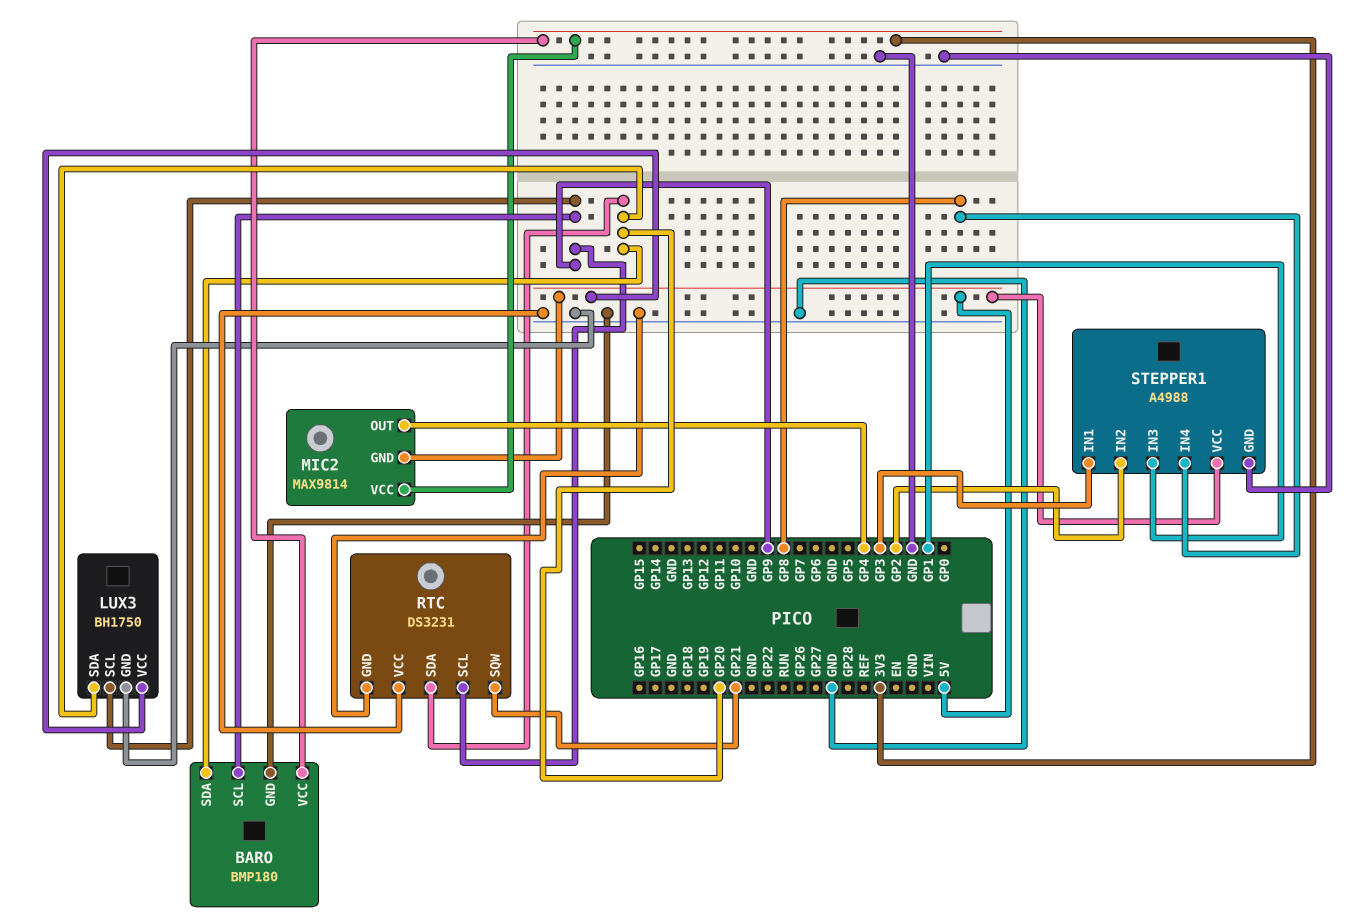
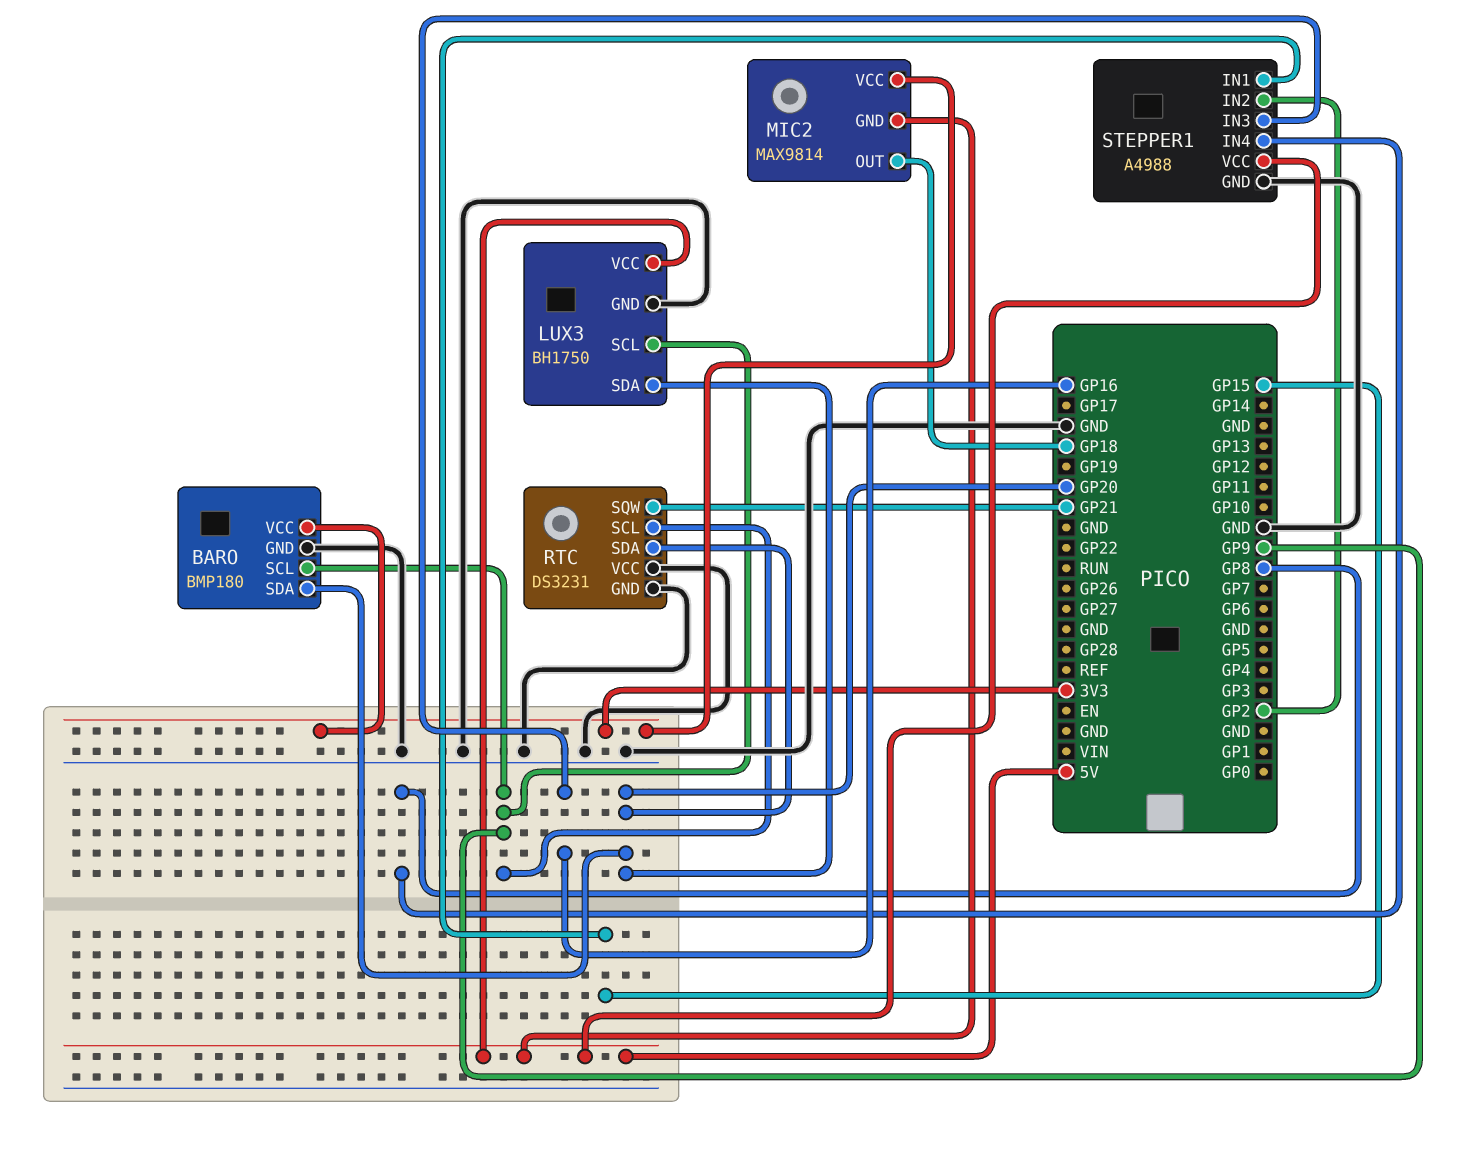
MIC2 pin OUT: GP4 -> GP18
STEPPER1 pin IN1: GP3 -> GP15
STEPPER1 pin IN3: GP1 -> GP16

